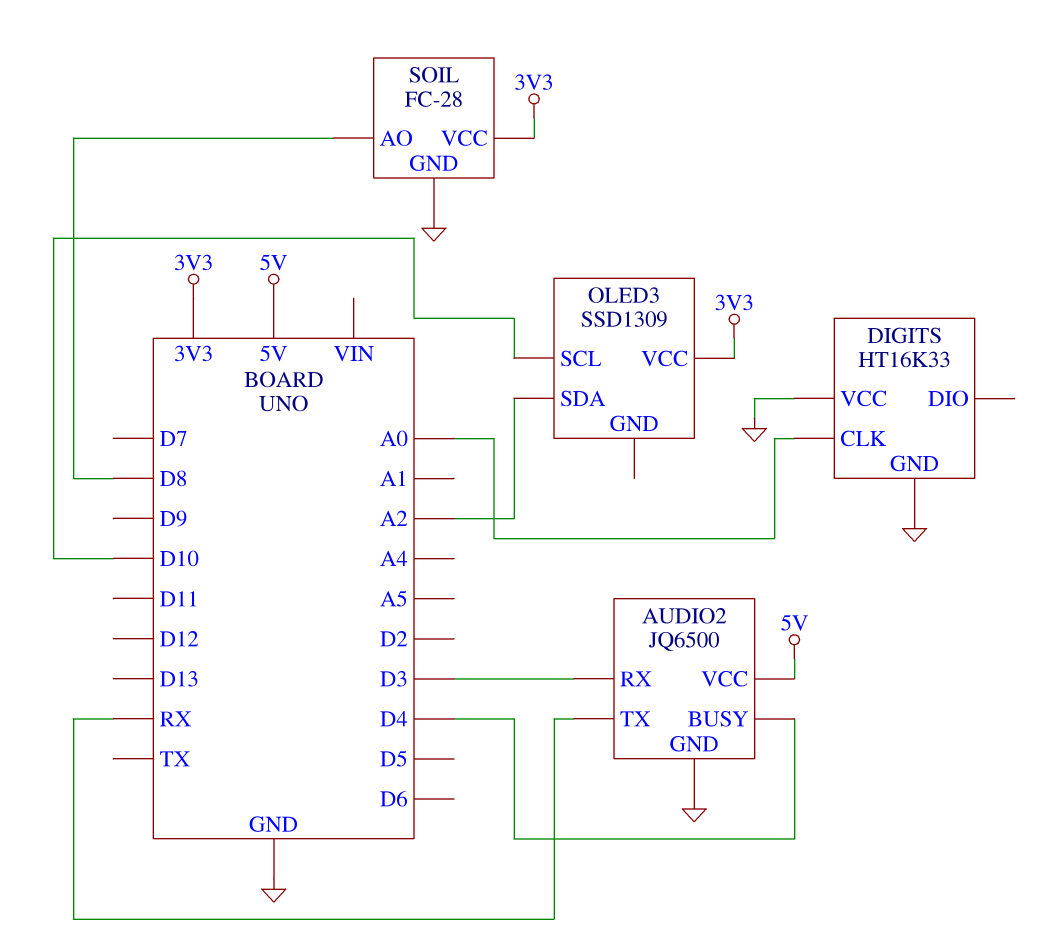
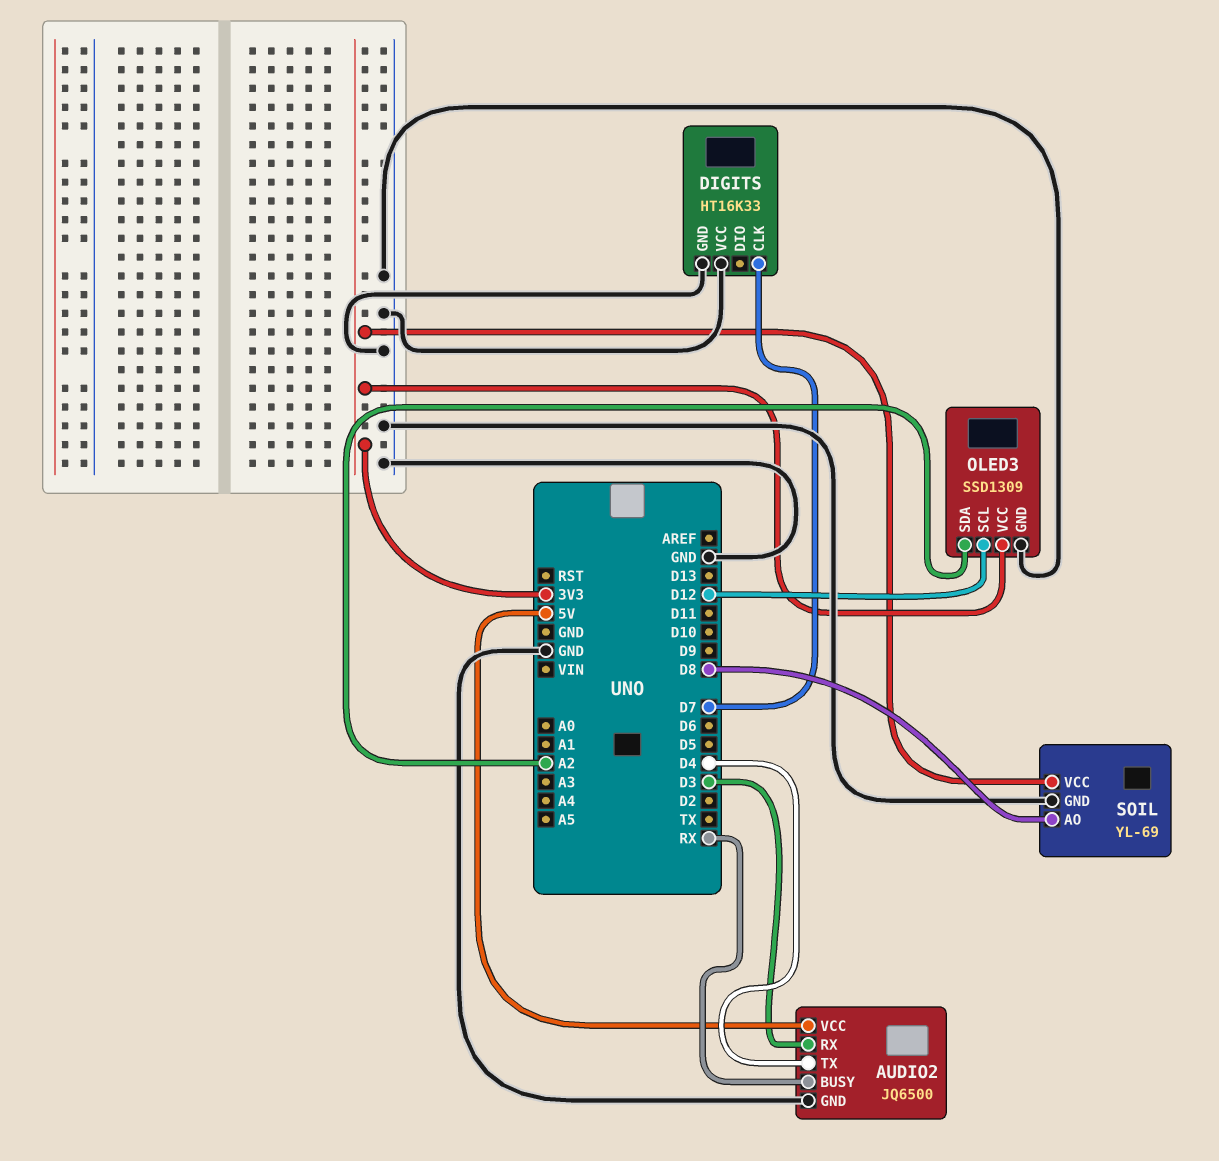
AUDIO2 pin BUSY: D4 -> RX
AUDIO2 pin TX: RX -> D4
DIGITS pin CLK: A0 -> D7
OLED3 pin GND: none -> GND
OLED3 pin SCL: D10 -> D12
SOIL: FC-28 -> YL-69

